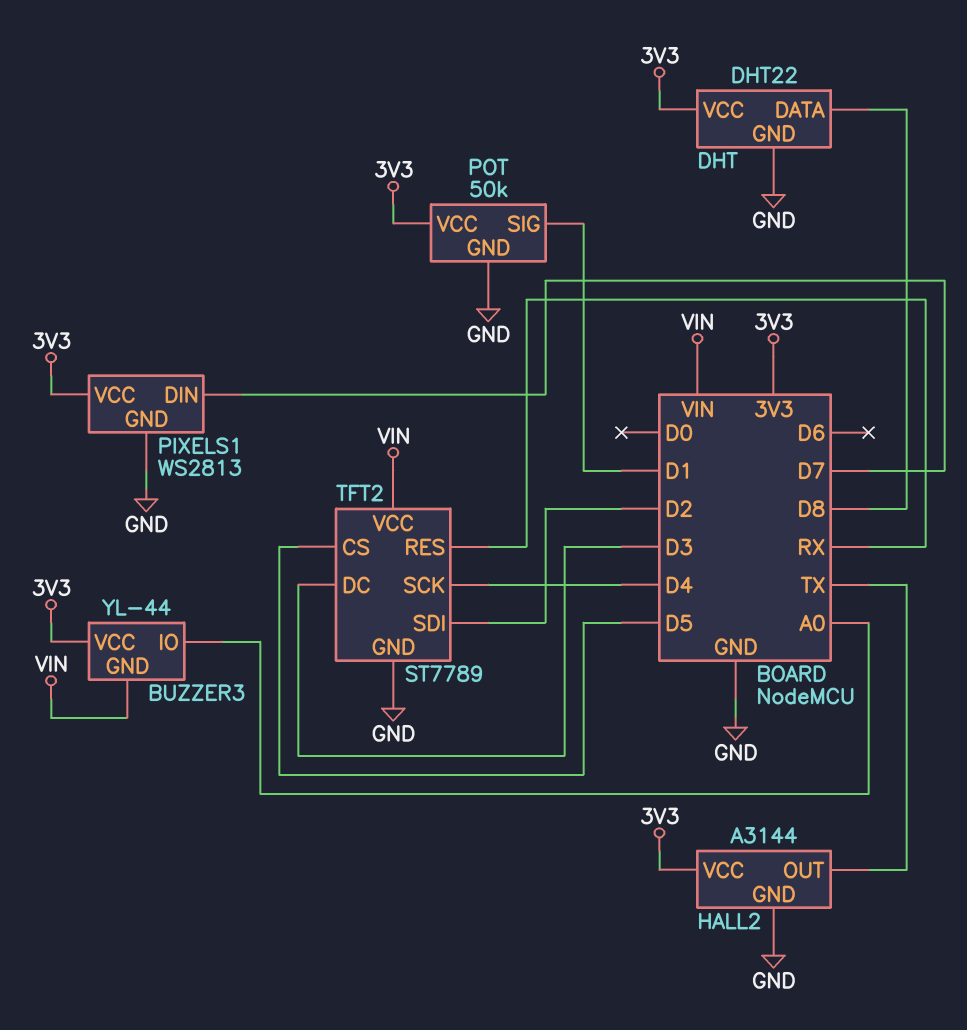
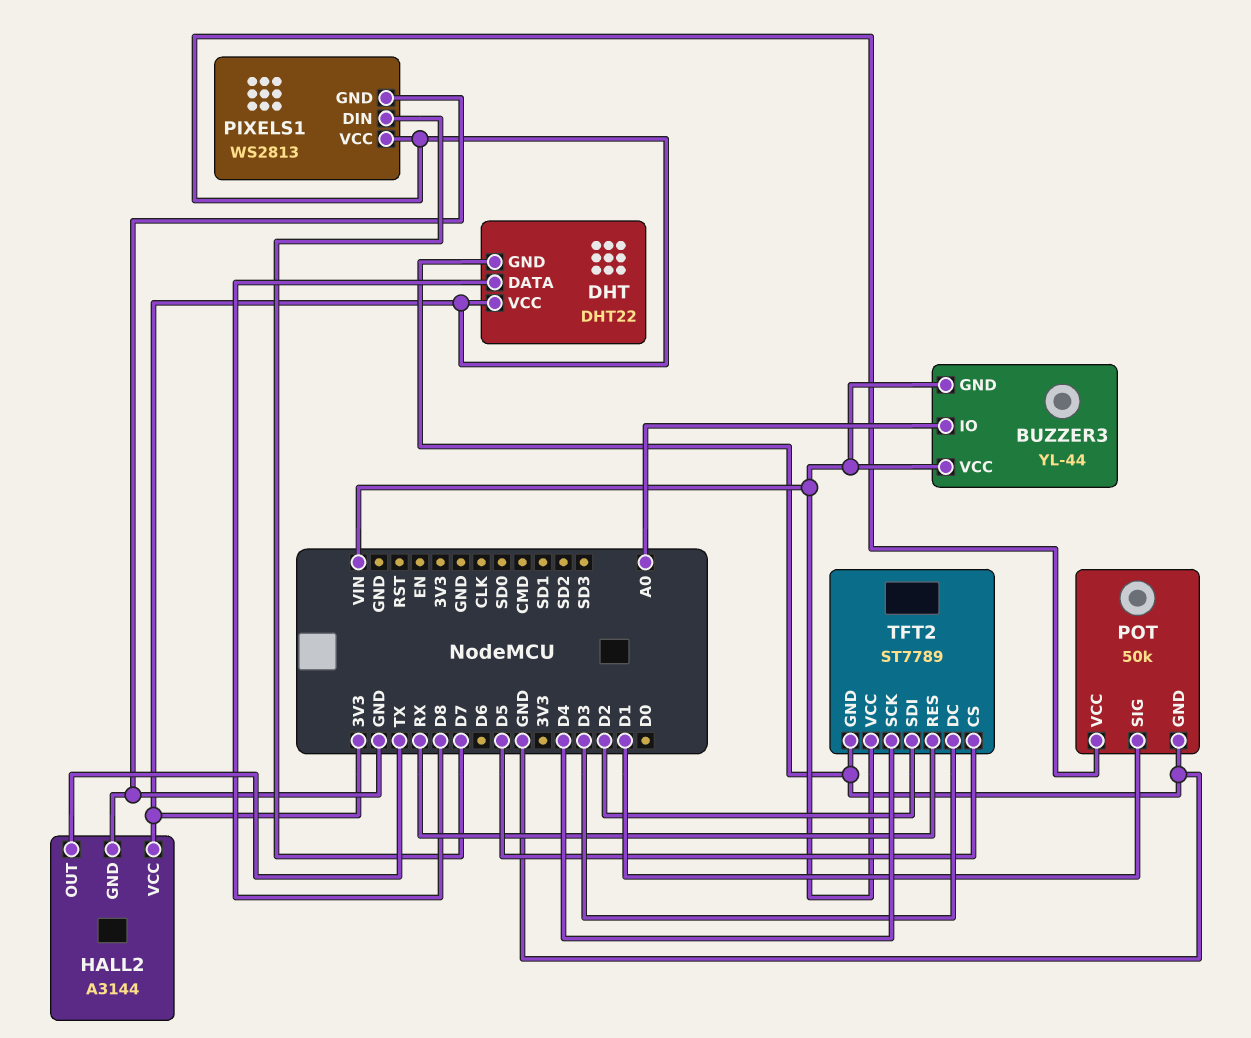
BUZZER3 pin VCC: 3V3 -> VIN

